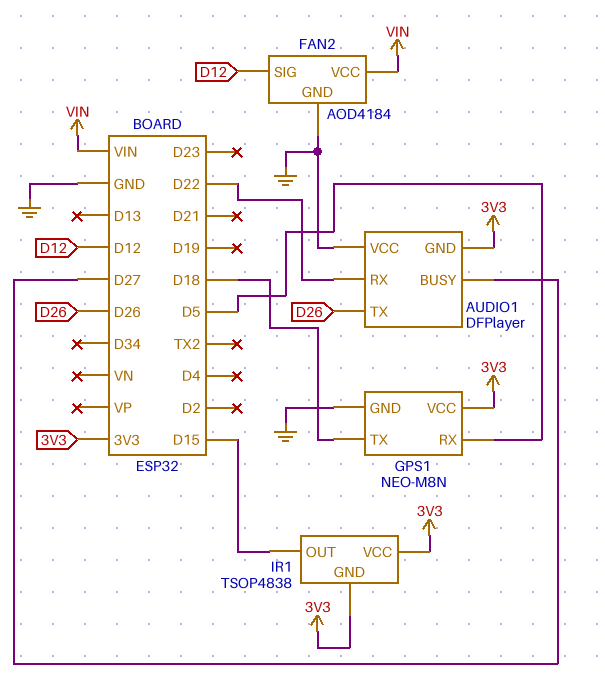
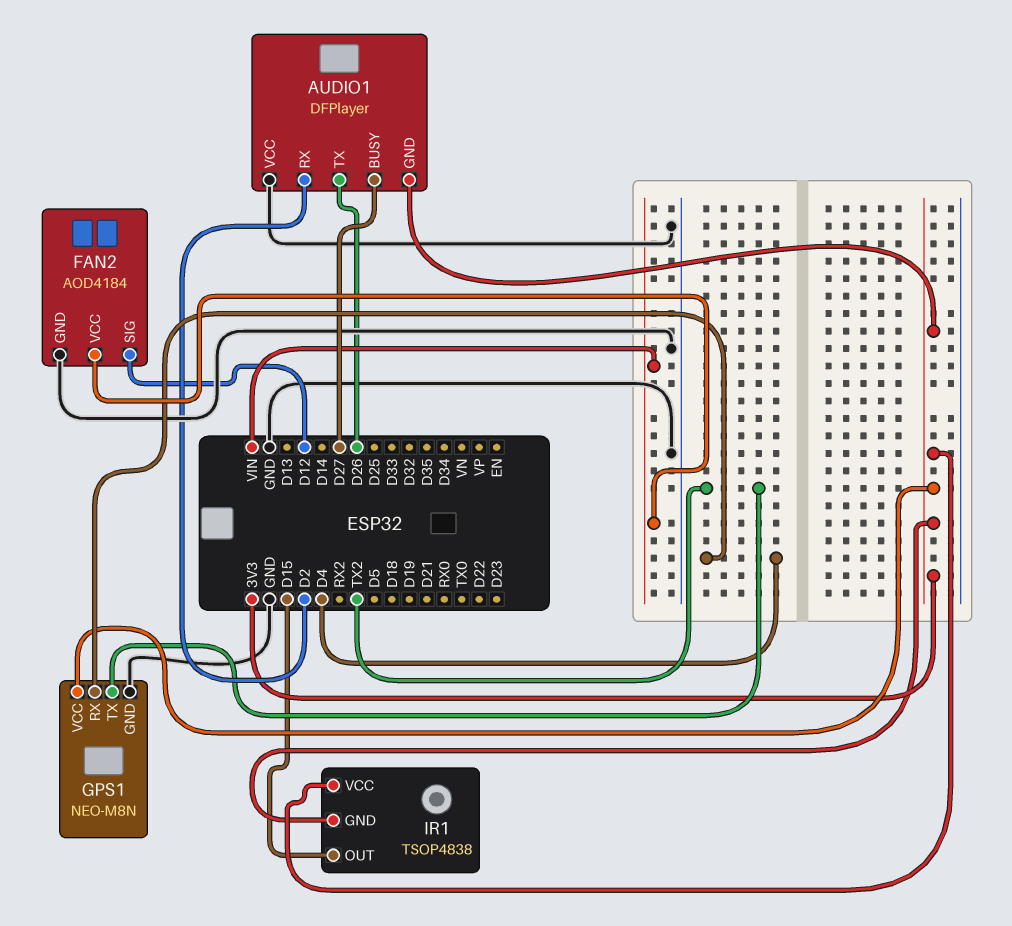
AUDIO1 pin RX: D22 -> D2
GPS1 pin RX: D5 -> D4
GPS1 pin TX: D18 -> TX2

